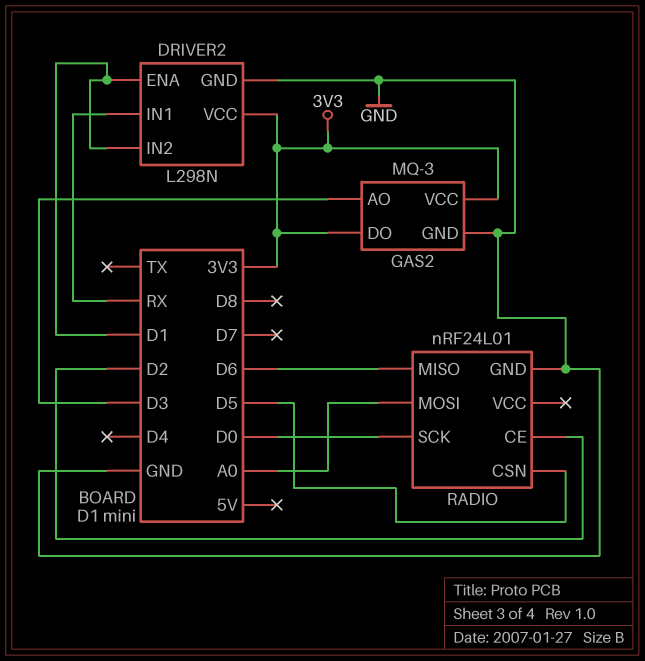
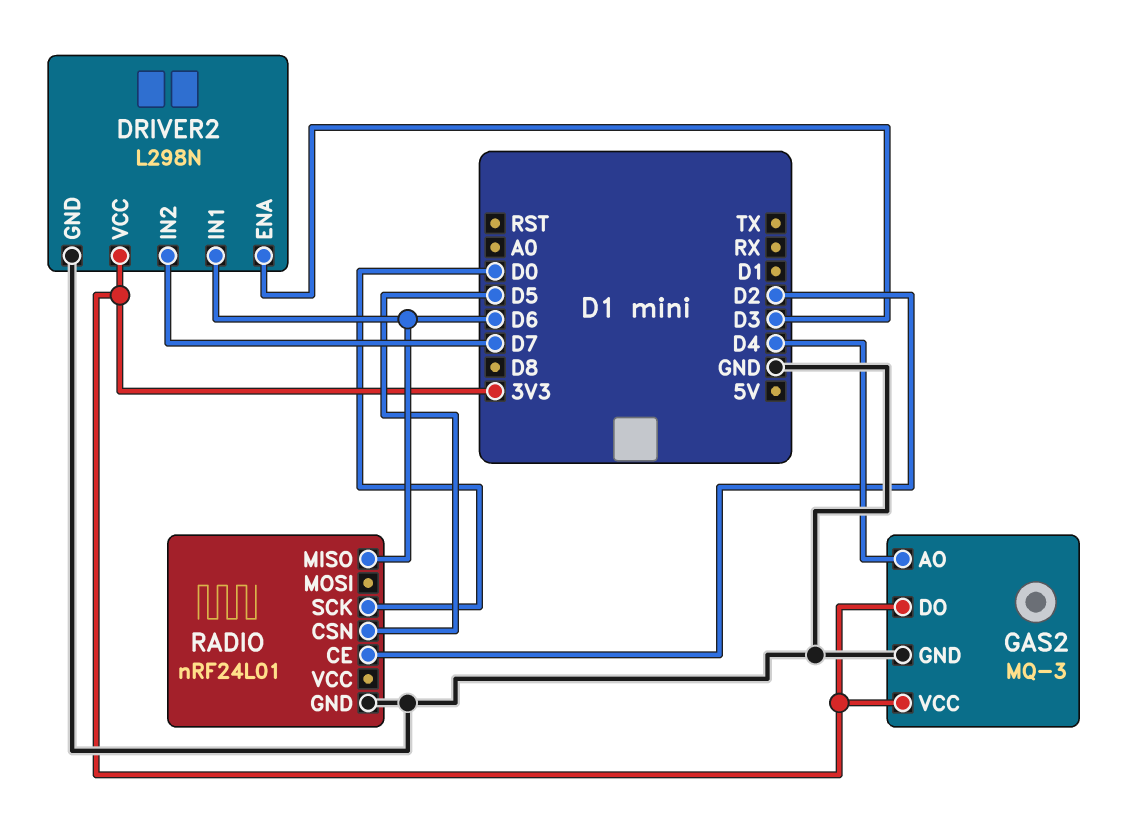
DRIVER2 pin ENA: D1 -> D3
DRIVER2 pin IN1: RX -> D6
DRIVER2 pin IN2: D1 -> D7
GAS2 pin AO: D3 -> D4
RADIO pin MOSI: A0 -> none

